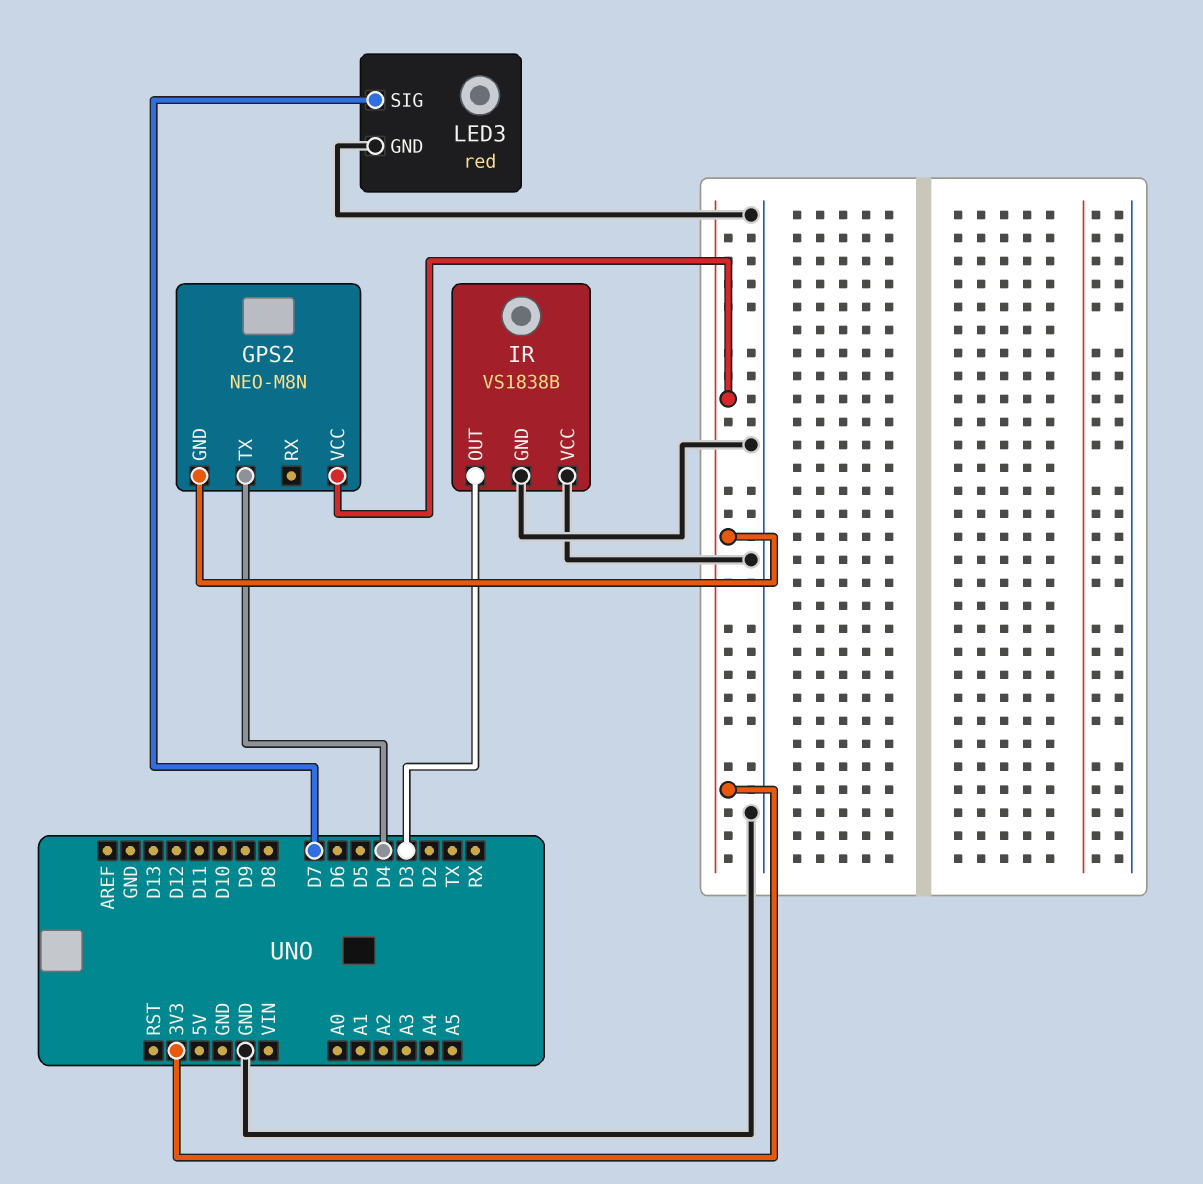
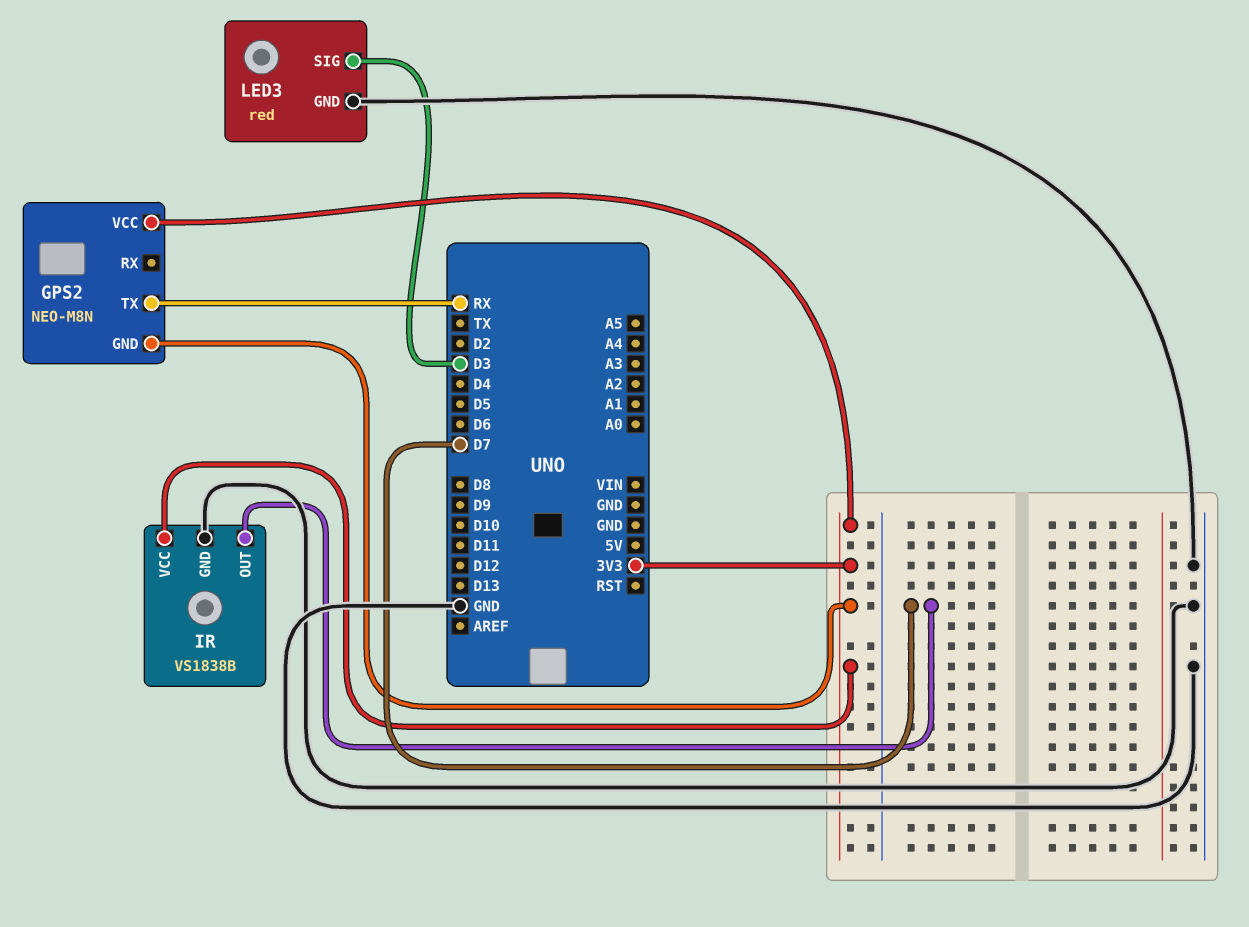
GPS2 pin TX: D4 -> RX
IR pin OUT: D3 -> D7
IR pin VCC: GND -> 3V3
LED3 pin SIG: D7 -> D3

